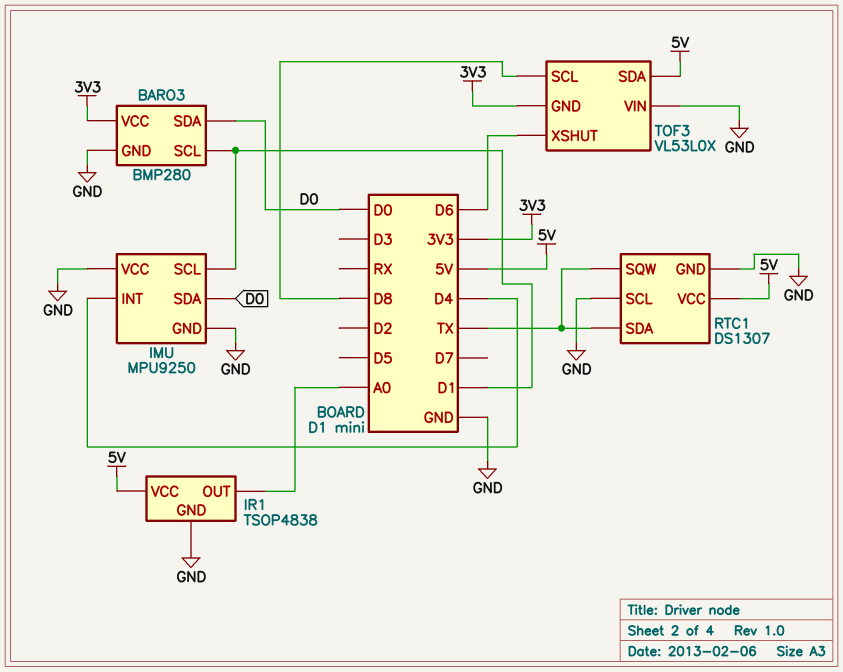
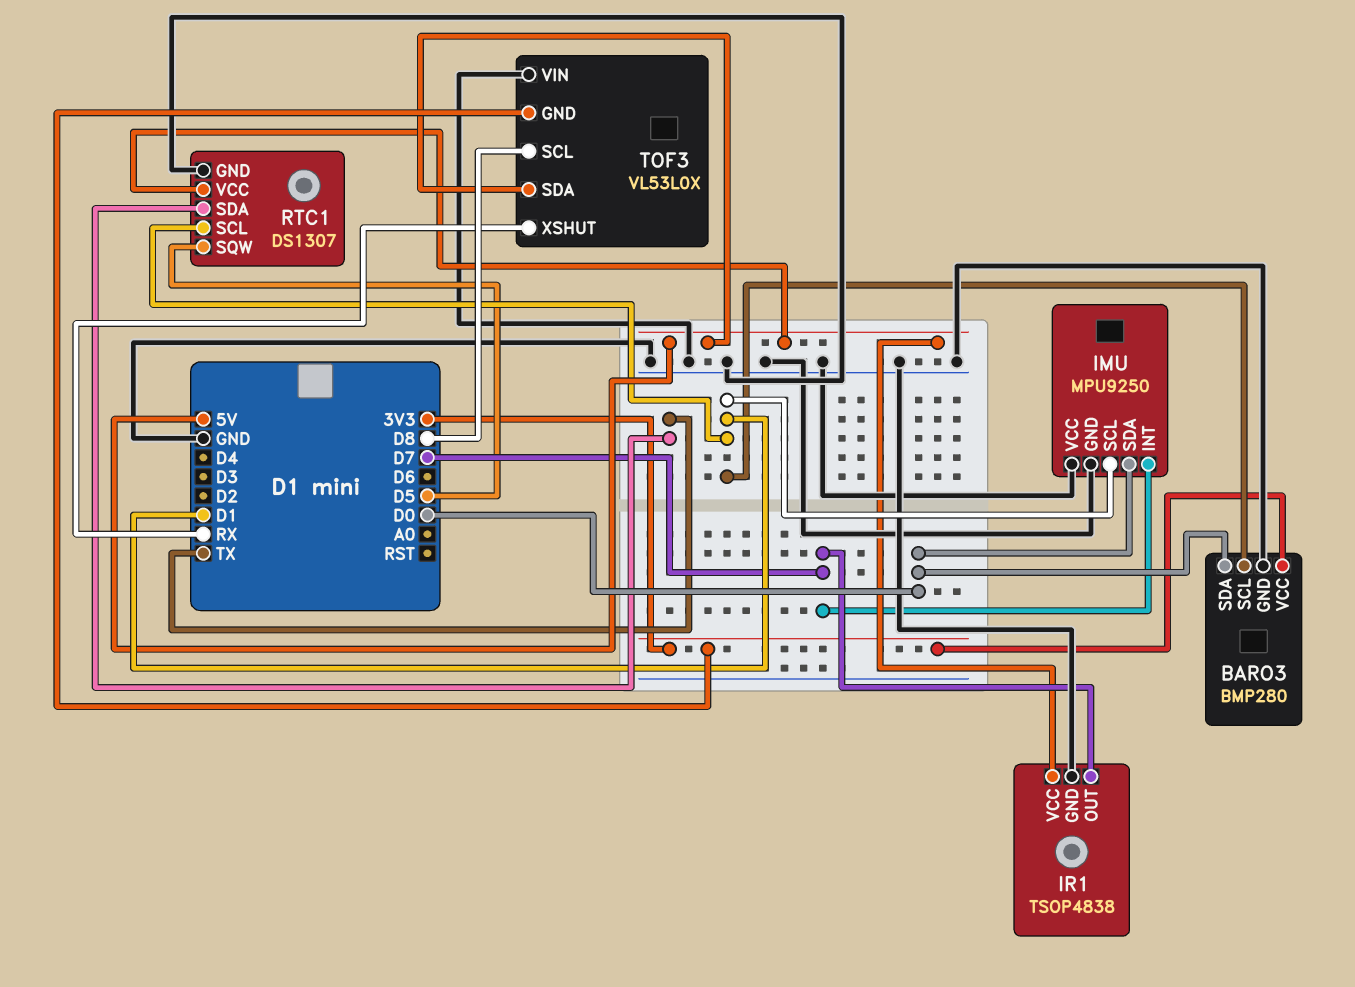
IMU pin INT: D4 -> D7
IR1 pin OUT: A0 -> D7
RTC1 pin SCL: GND -> D1
RTC1 pin SQW: TX -> D5
TOF3 pin XSHUT: D6 -> RX

